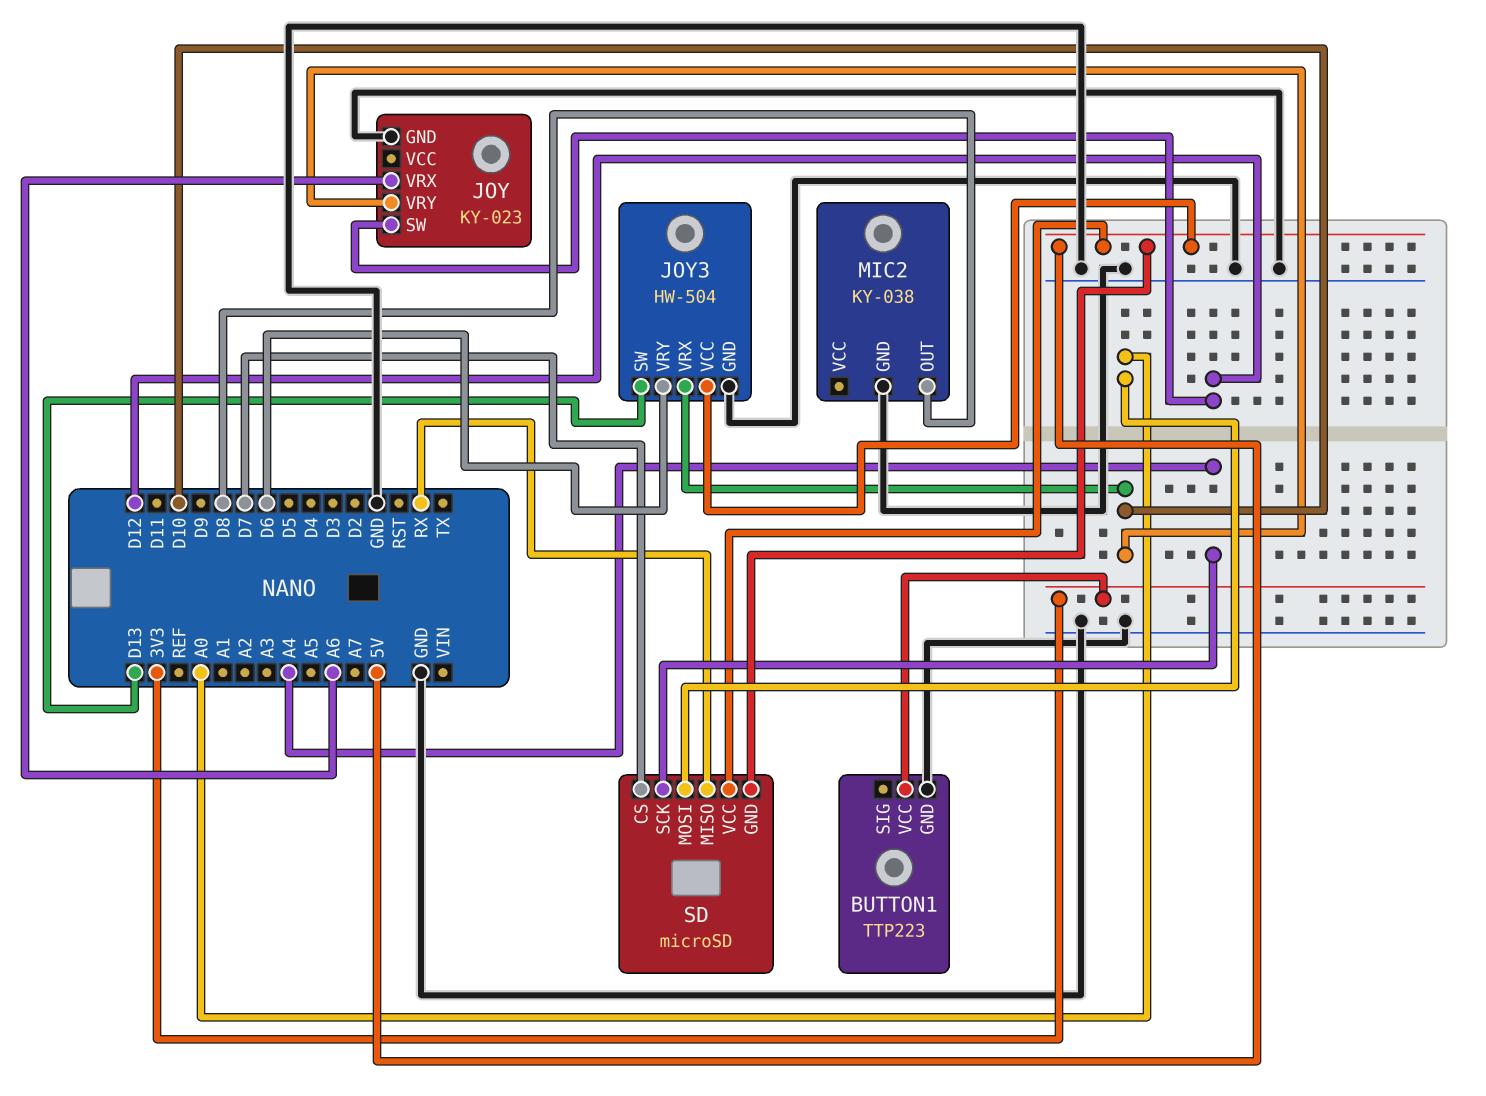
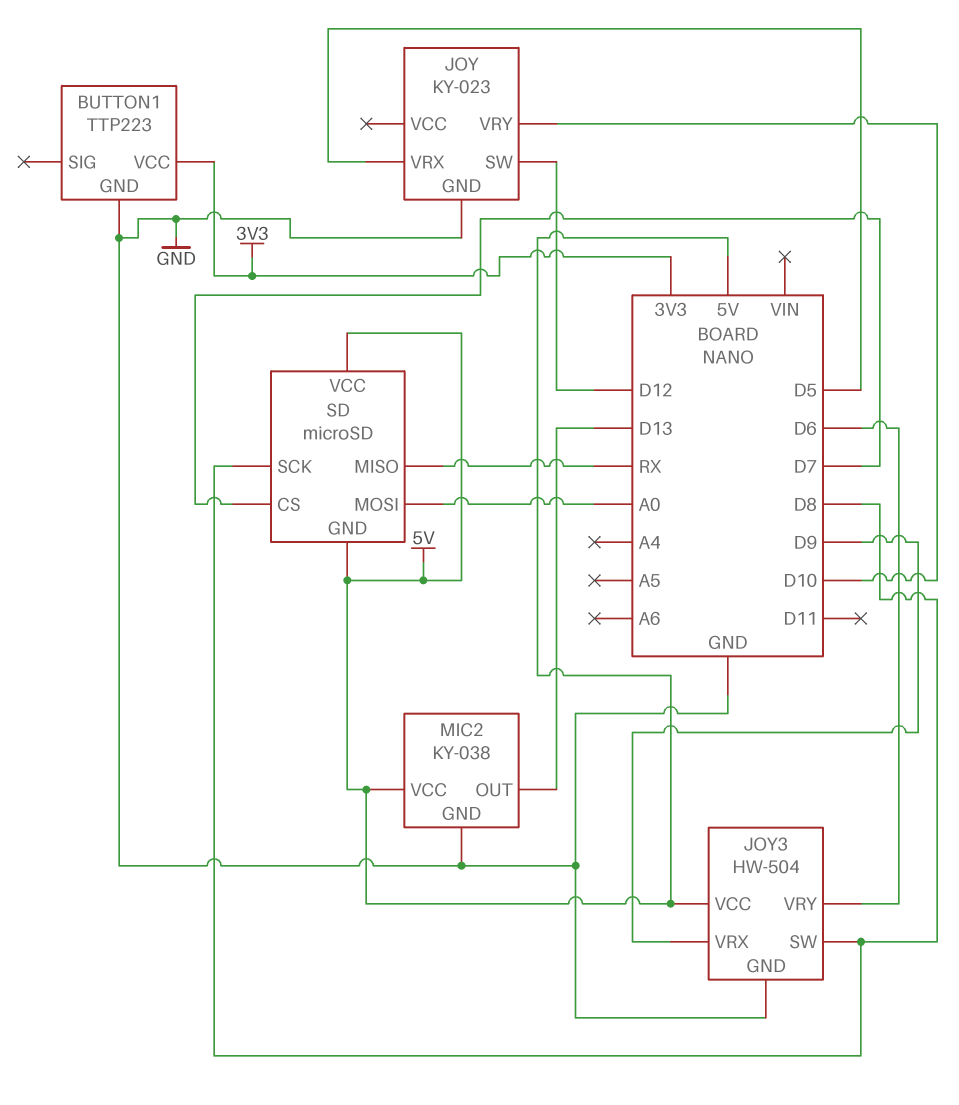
JOY pin VRX: A6 -> D5
JOY3 pin SW: D13 -> D8
JOY3 pin VRX: D10 -> D9
MIC2 pin OUT: D8 -> D13
MIC2 pin VCC: none -> 5V
SD pin SCK: A4 -> D8

